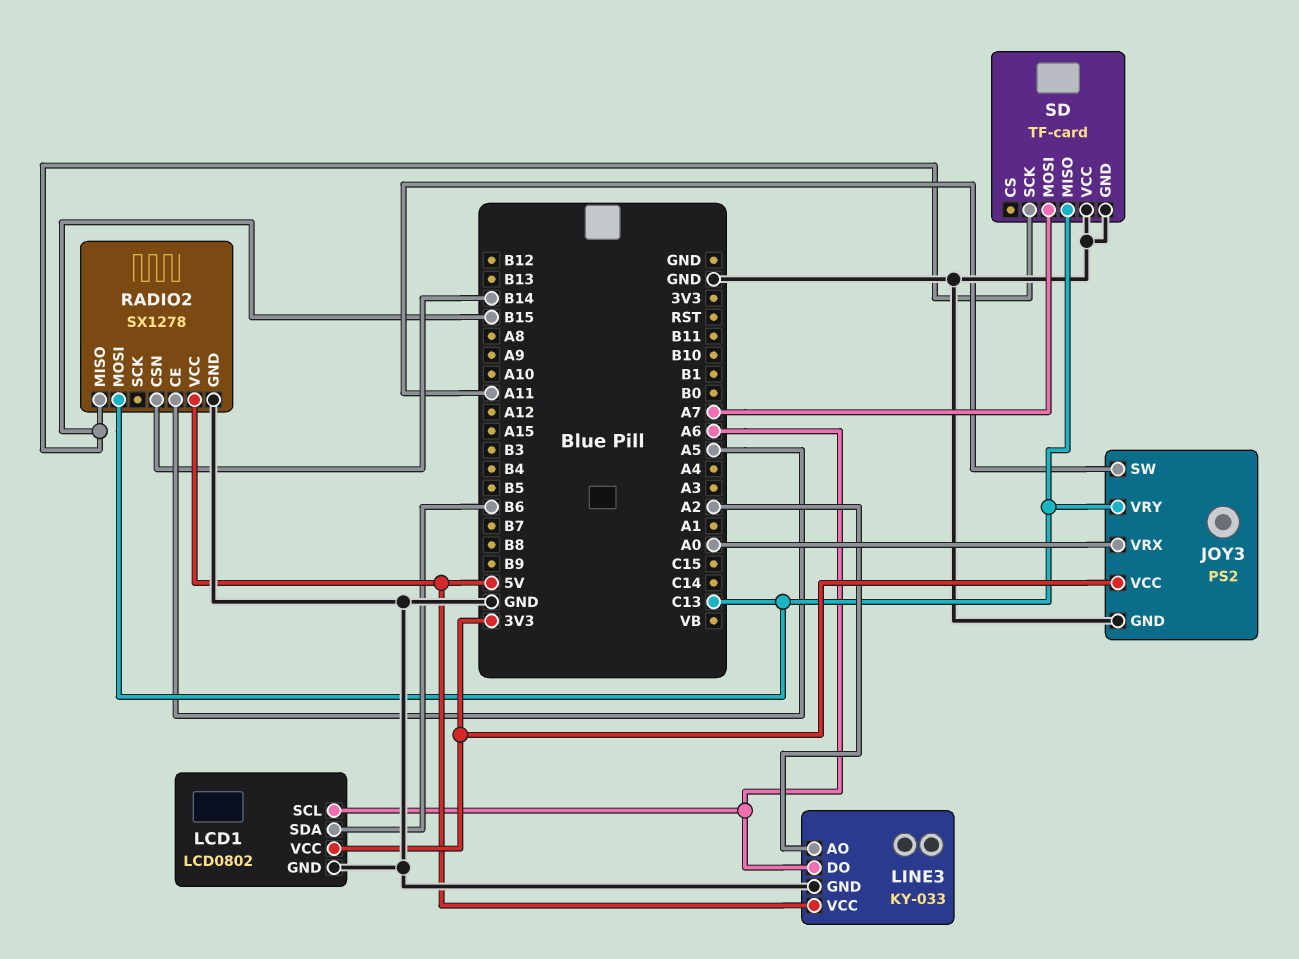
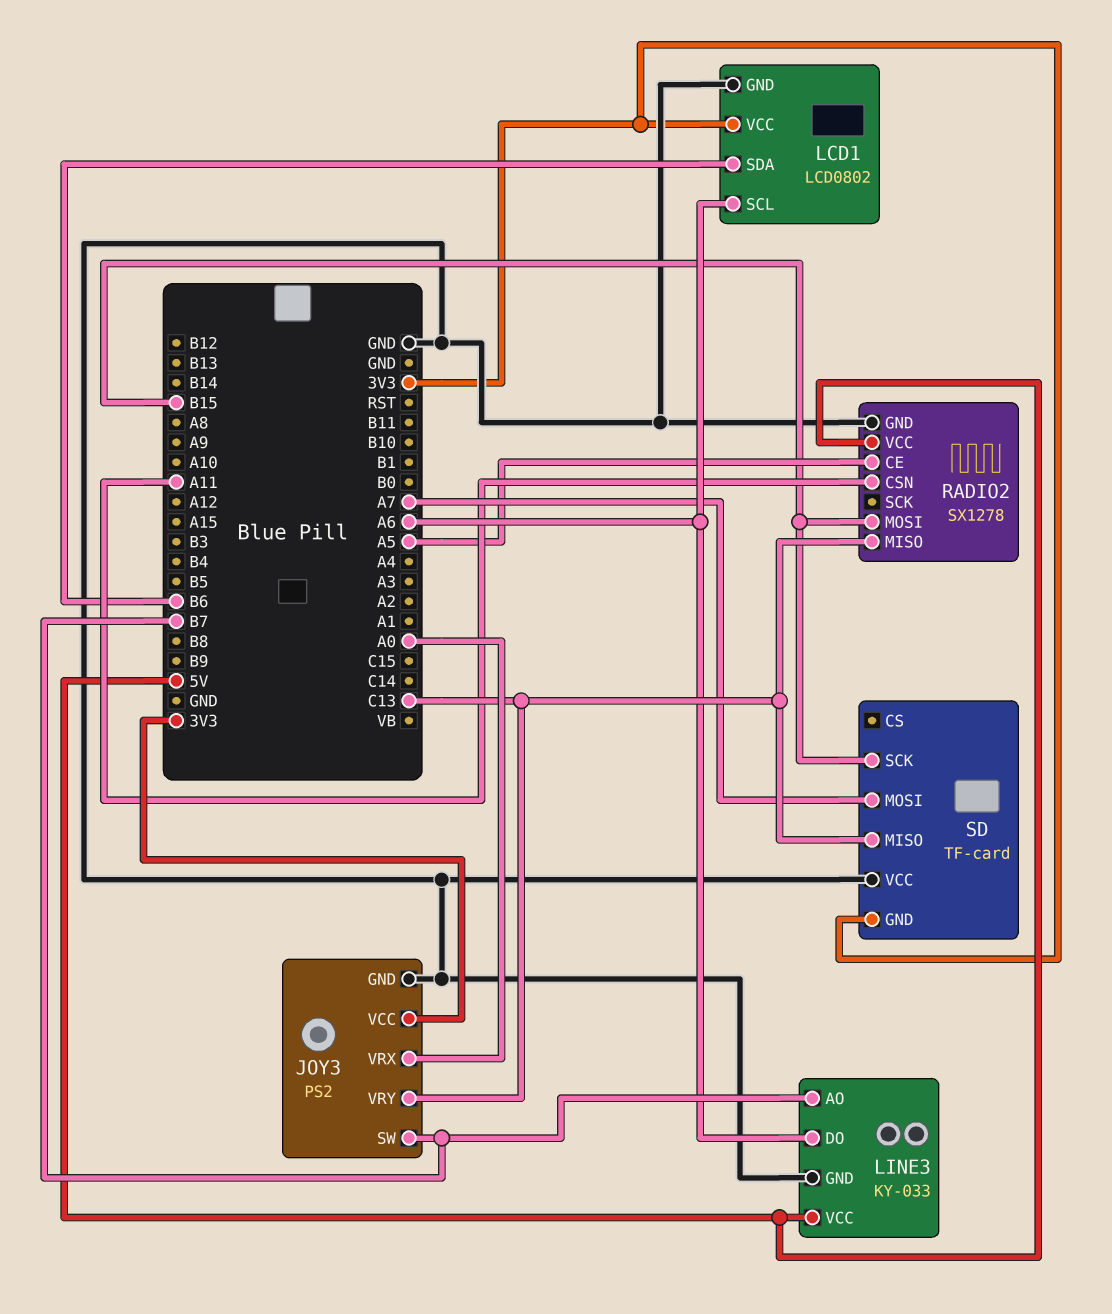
JOY3 pin SW: A11 -> B7
LINE3 pin AO: A2 -> B7
RADIO2 pin CSN: B14 -> A11
RADIO2 pin MISO: B15 -> C13
RADIO2 pin MOSI: C13 -> B15
SD pin GND: GND -> 3V3

